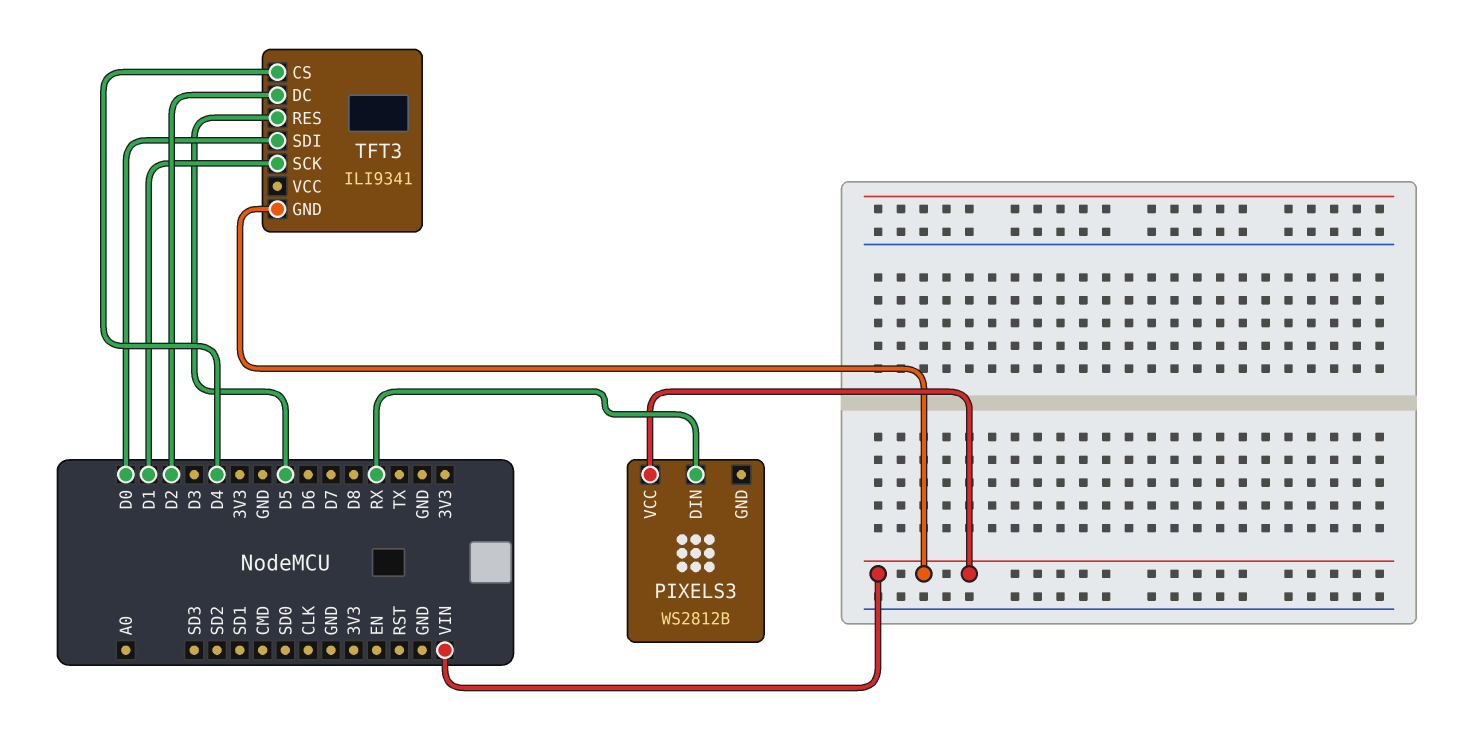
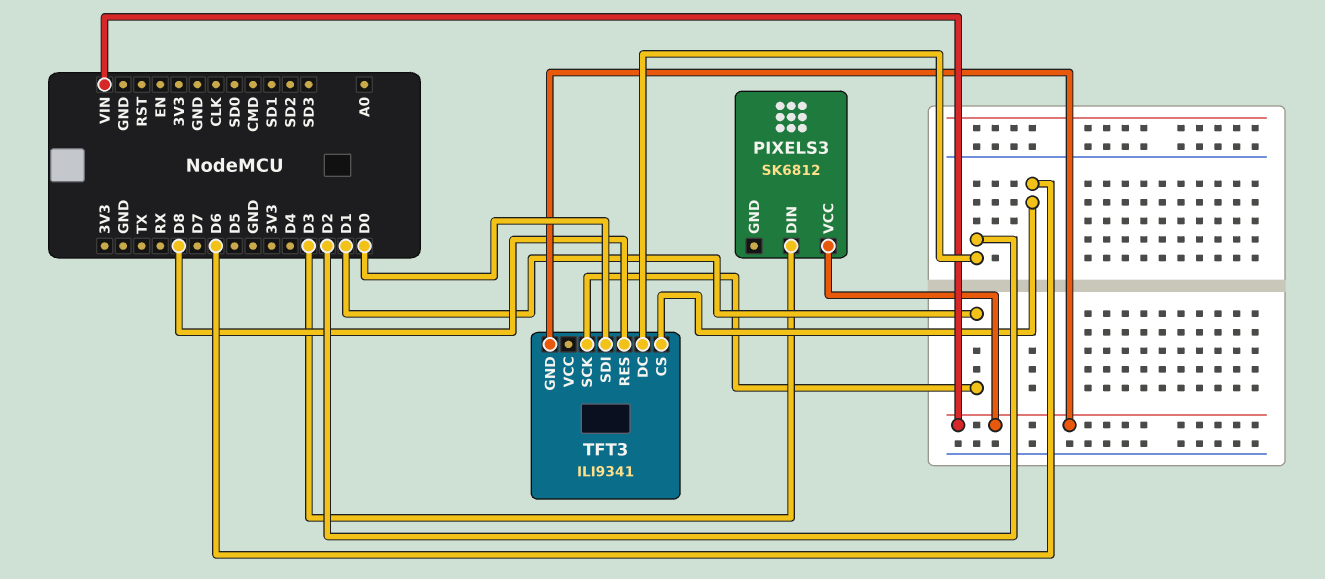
PIXELS3: WS2812B -> SK6812
PIXELS3 pin DIN: RX -> D3
TFT3 pin CS: D4 -> D6
TFT3 pin RES: D5 -> D8

